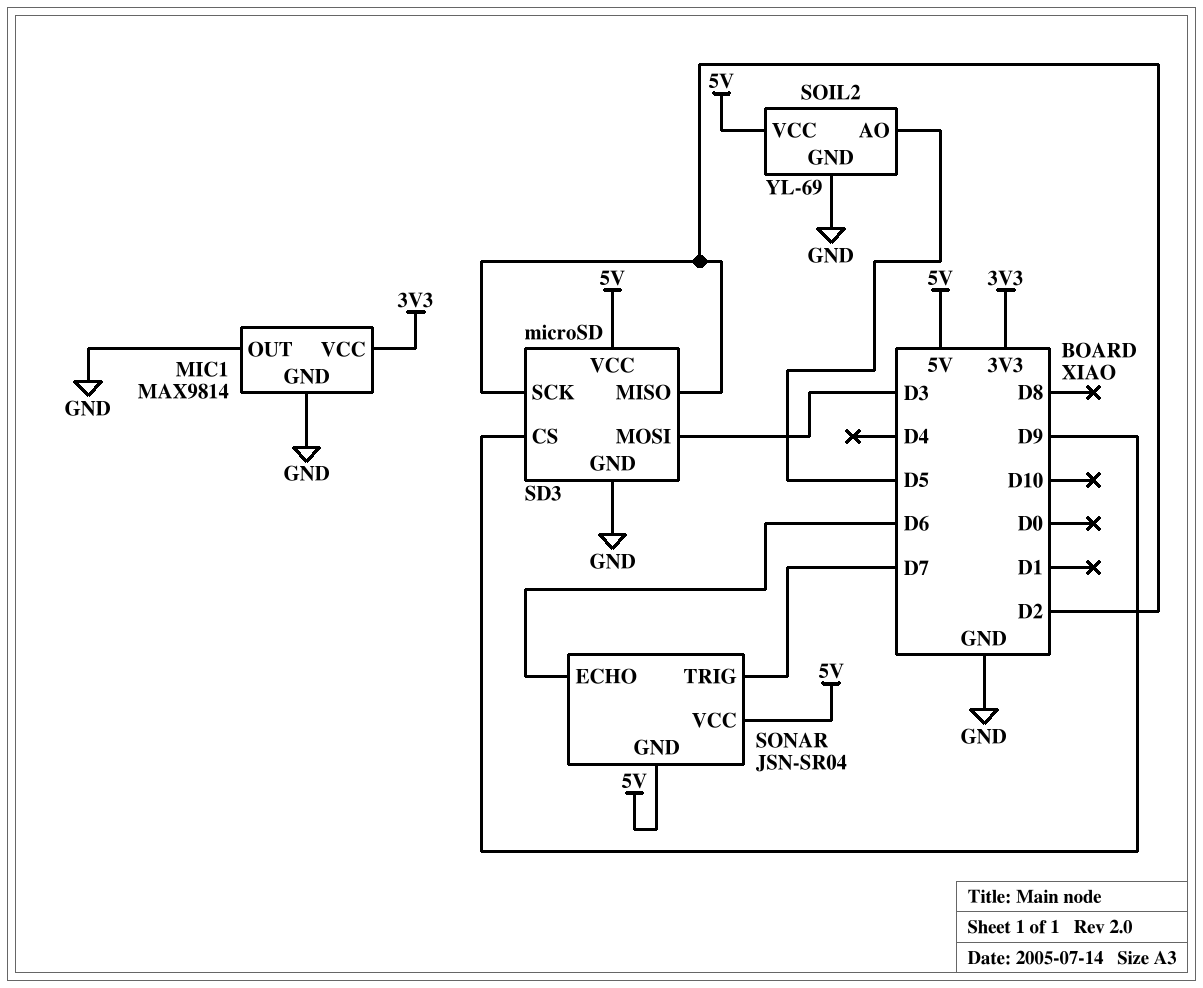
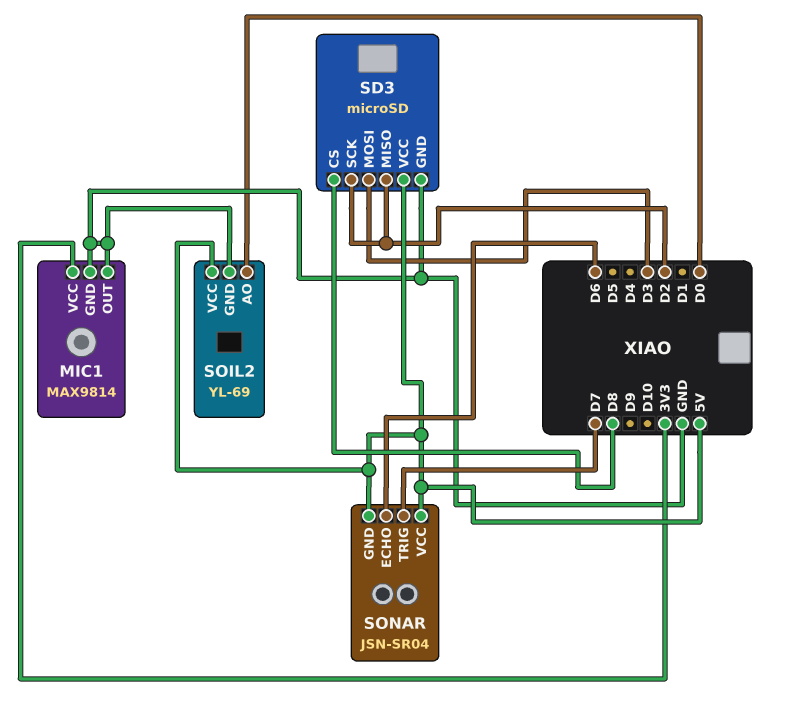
SD3 pin CS: D9 -> D8
SOIL2 pin AO: D5 -> D0

